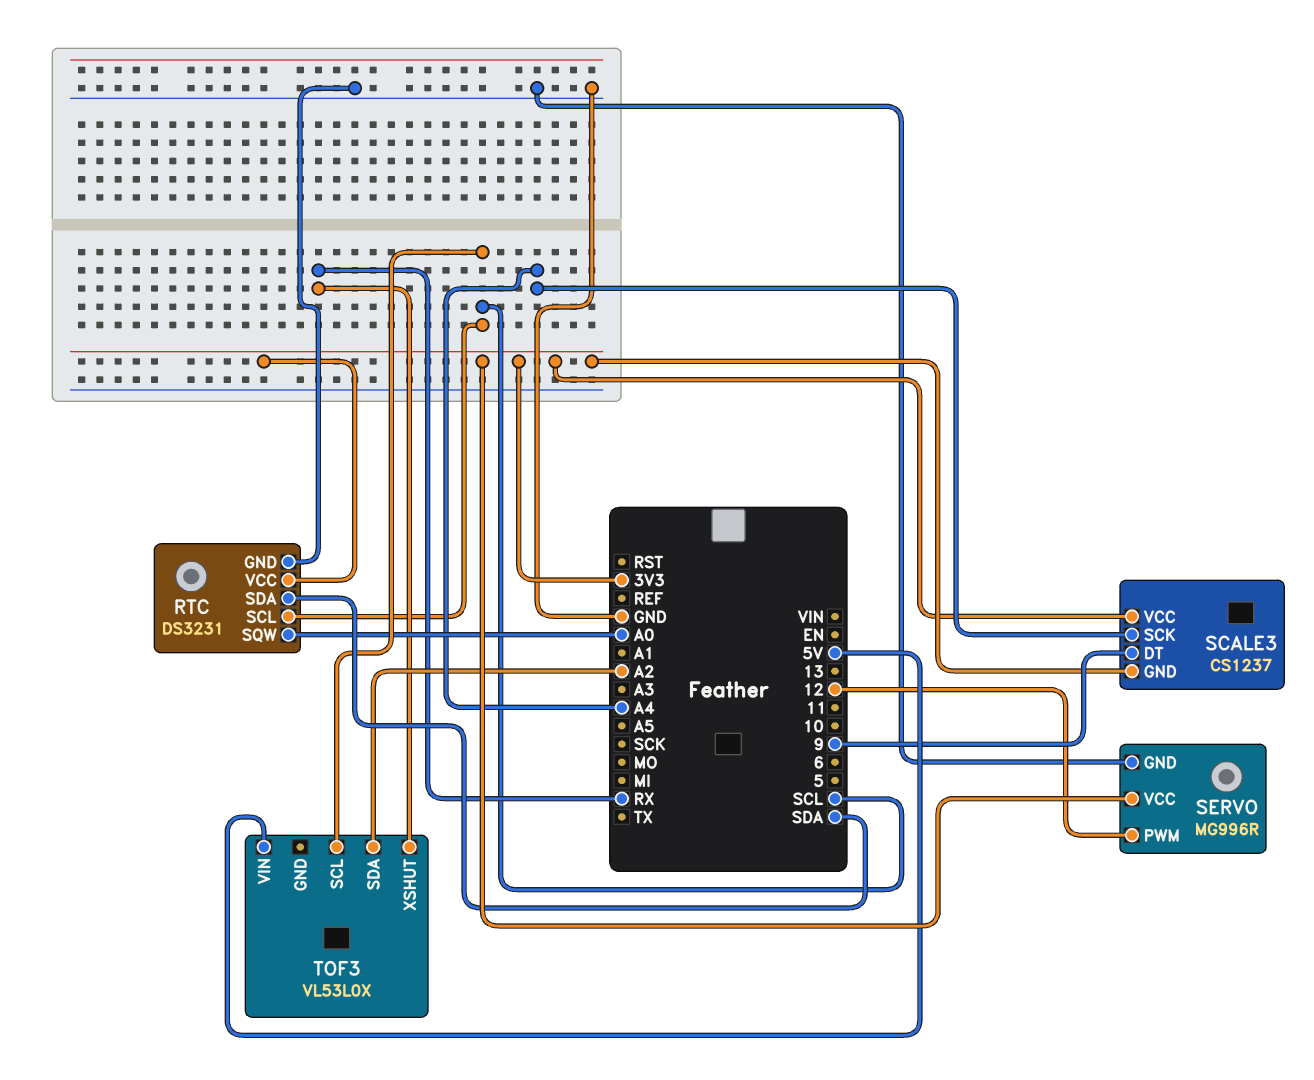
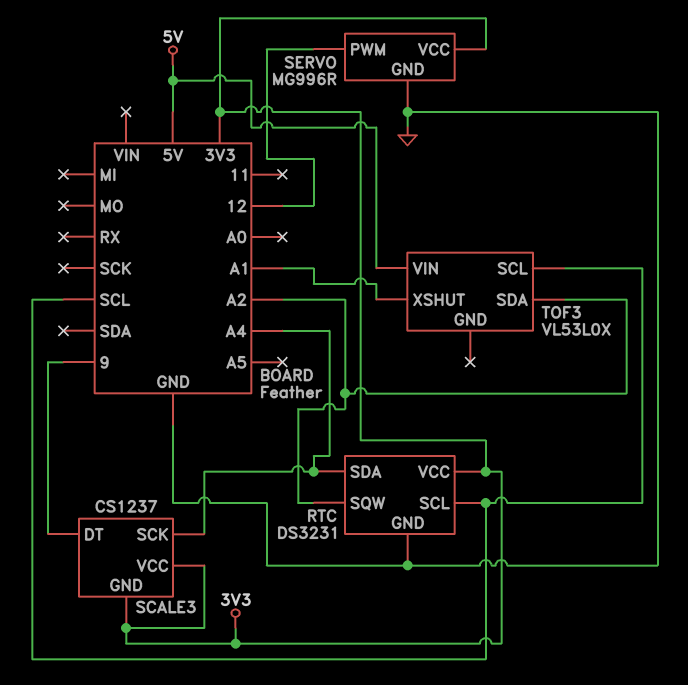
RTC pin SDA: SDA -> A4
RTC pin SQW: A0 -> A2
TOF3 pin XSHUT: RX -> A1

